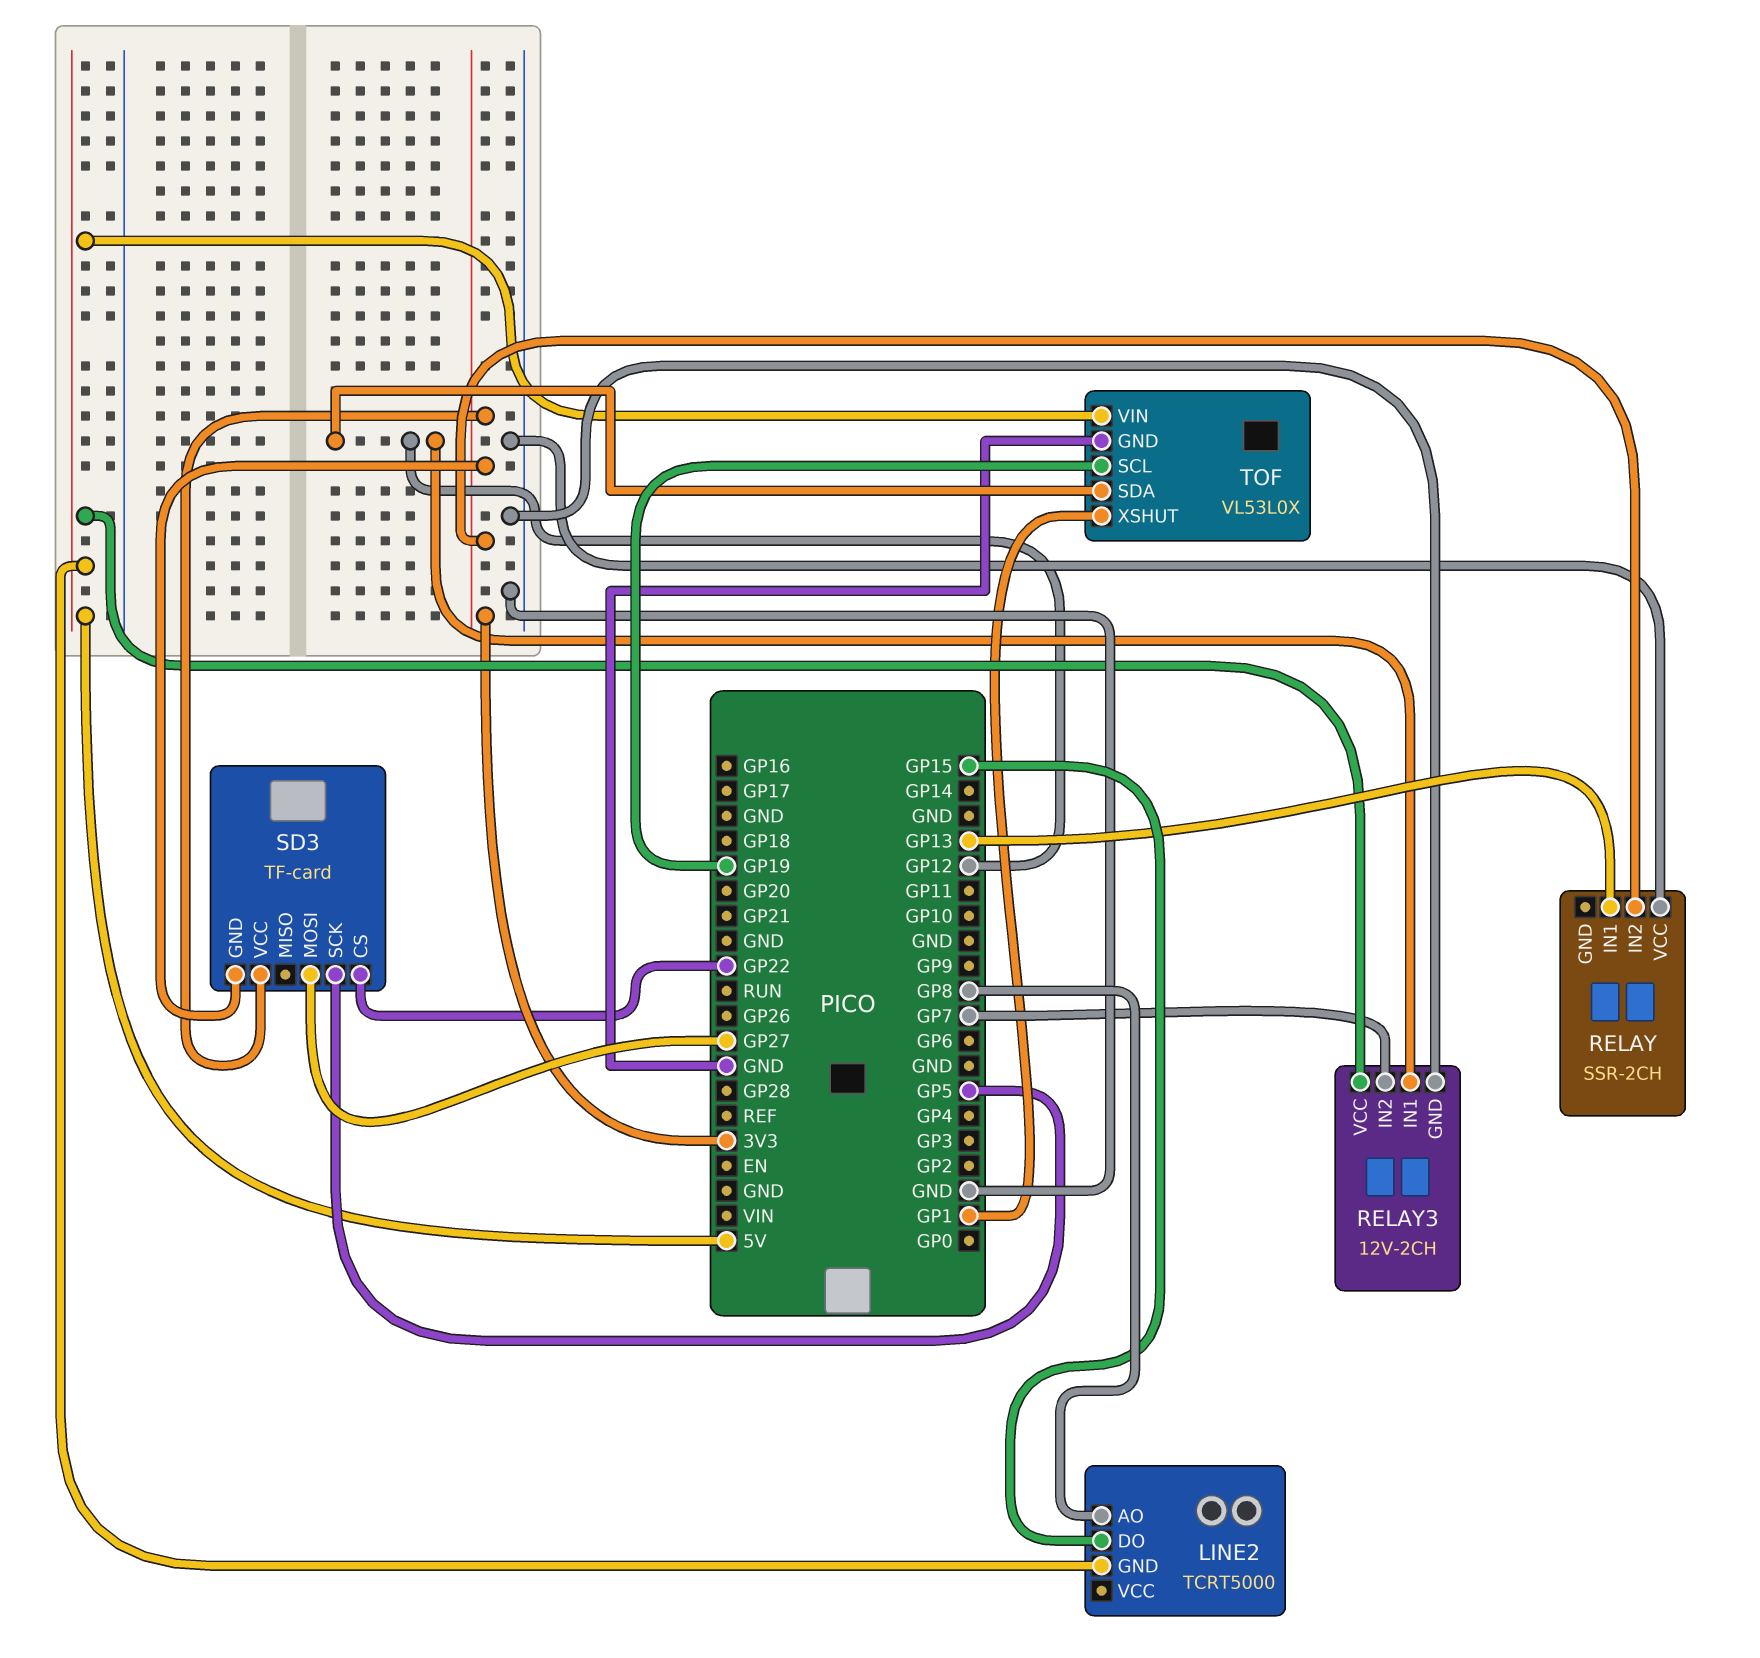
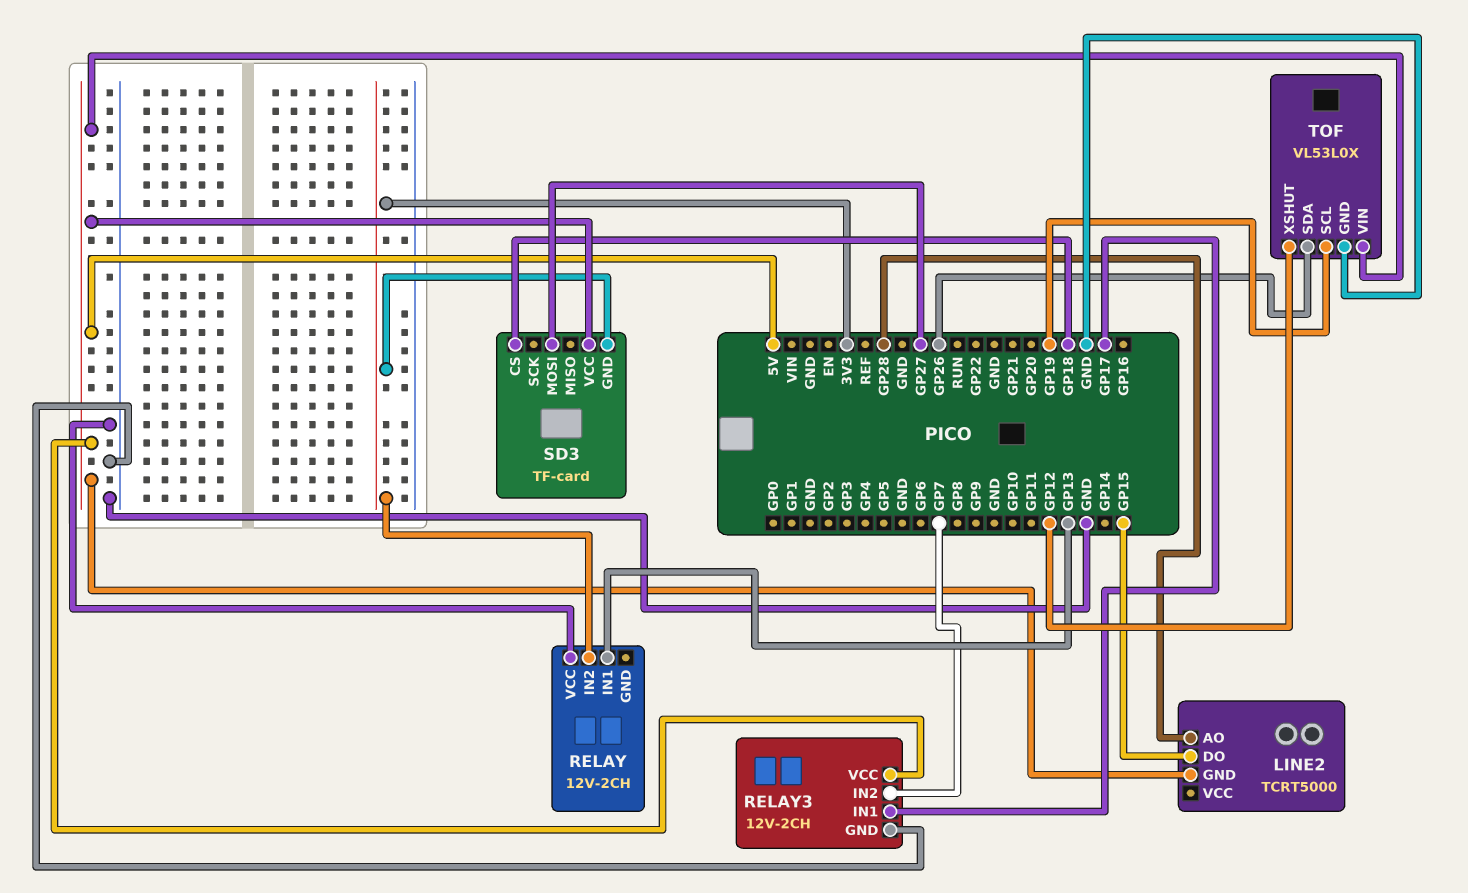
LINE2 pin AO: GP8 -> GP28
RELAY: SSR-2CH -> 12V-2CH
RELAY3 pin IN1: GP12 -> GP17
SD3 pin CS: GP22 -> GP18
SD3 pin SCK: GP5 -> none
SD3 pin VCC: 3V3 -> 5V
TOF pin SDA: GP12 -> GP26
TOF pin XSHUT: GP1 -> GP12

